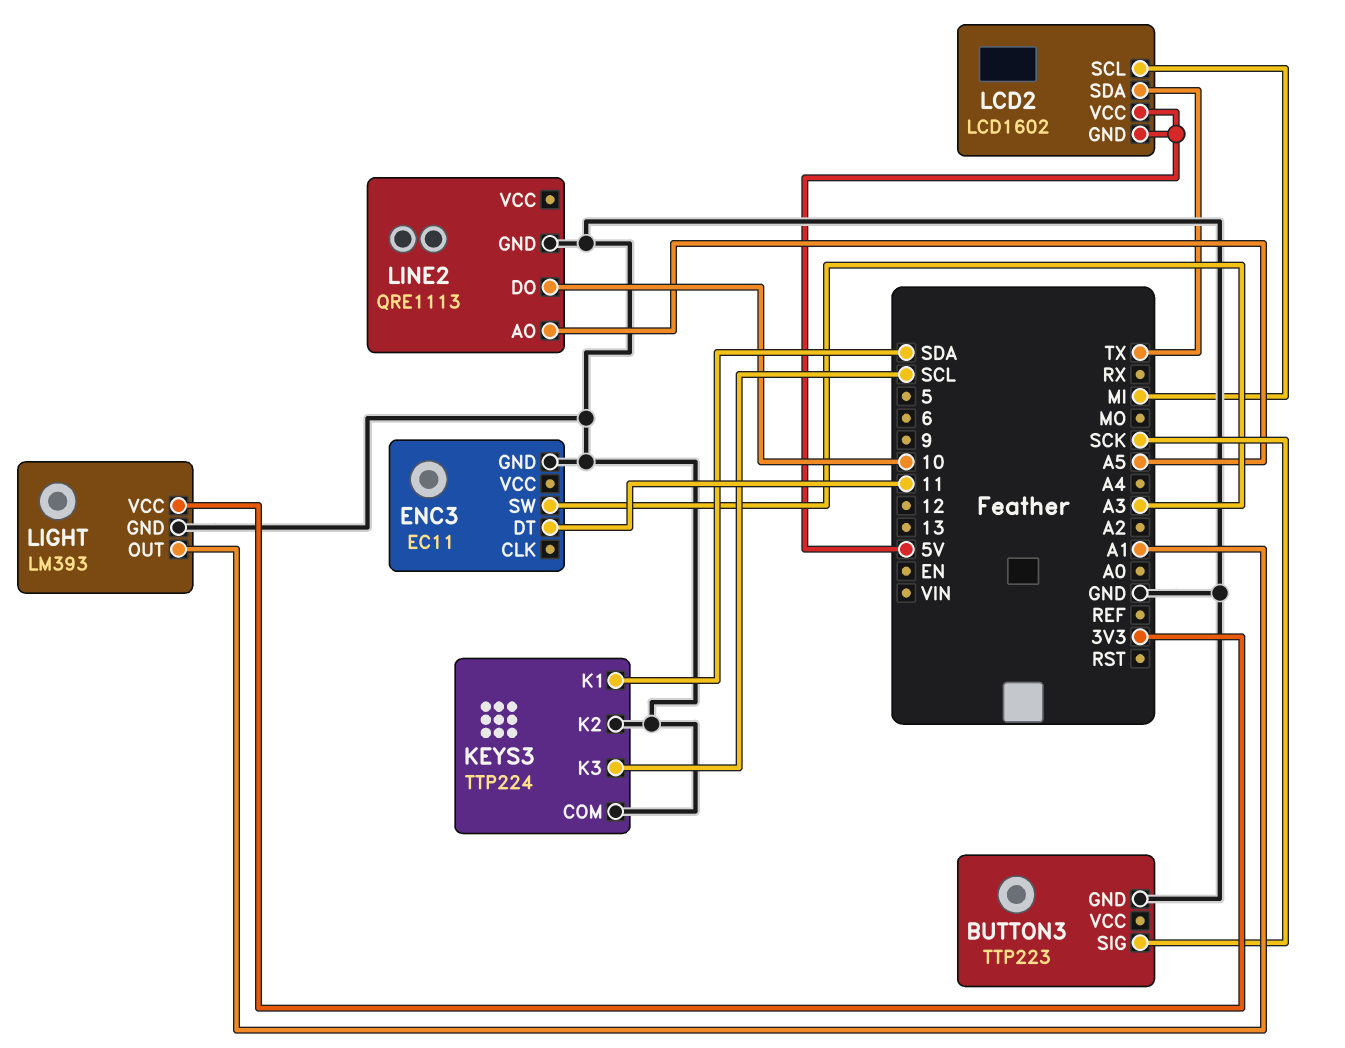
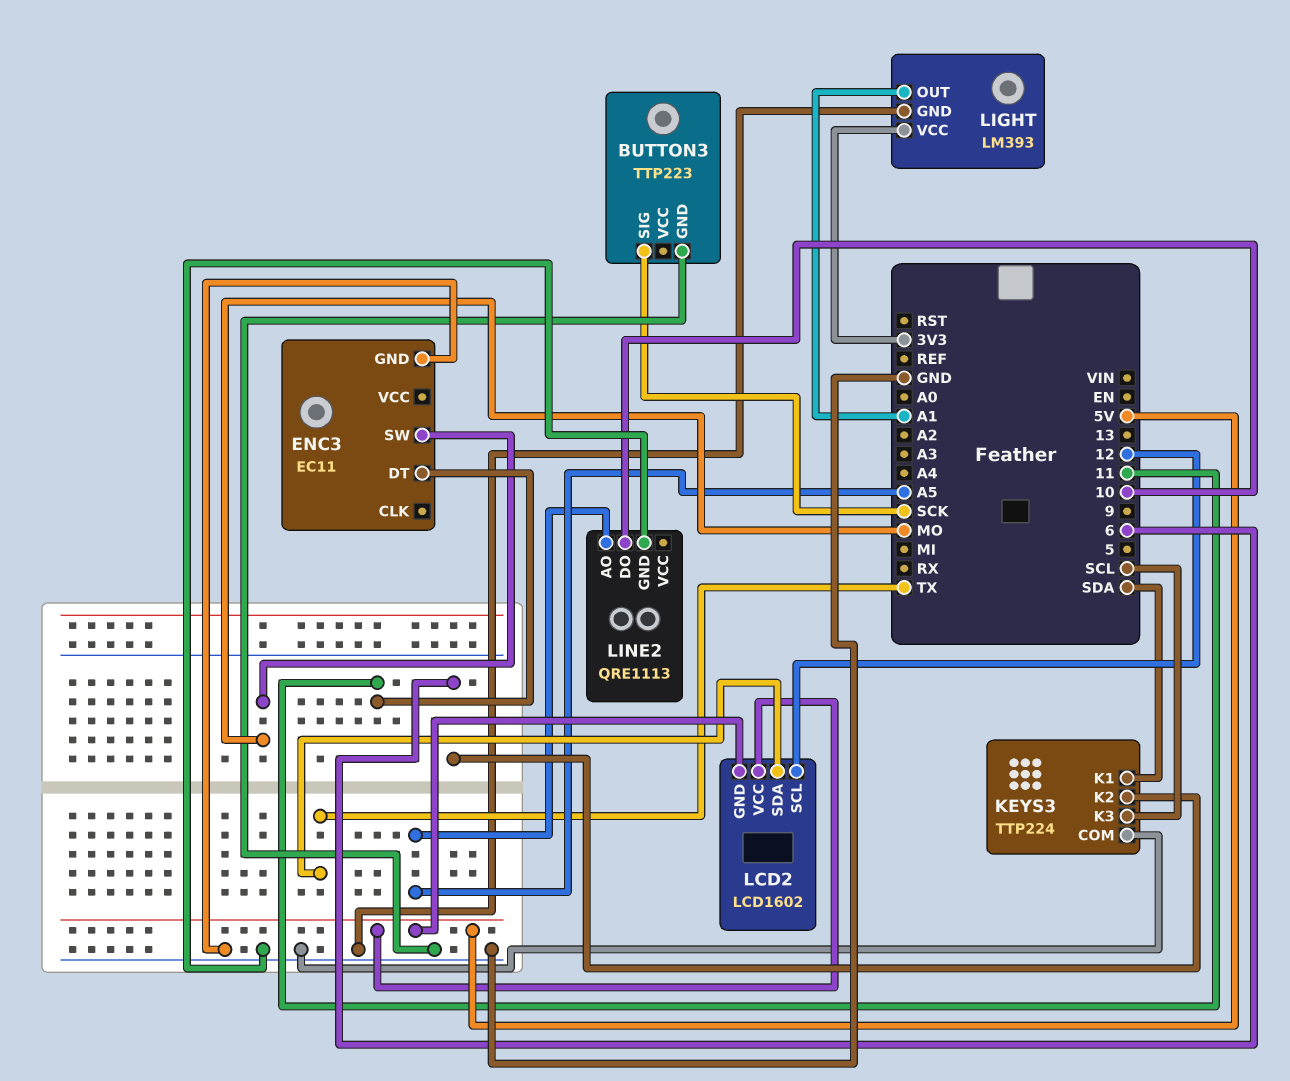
ENC3 pin SW: A3 -> MO
KEYS3 pin K2: GND -> 6
LCD2 pin SCL: MI -> 12

